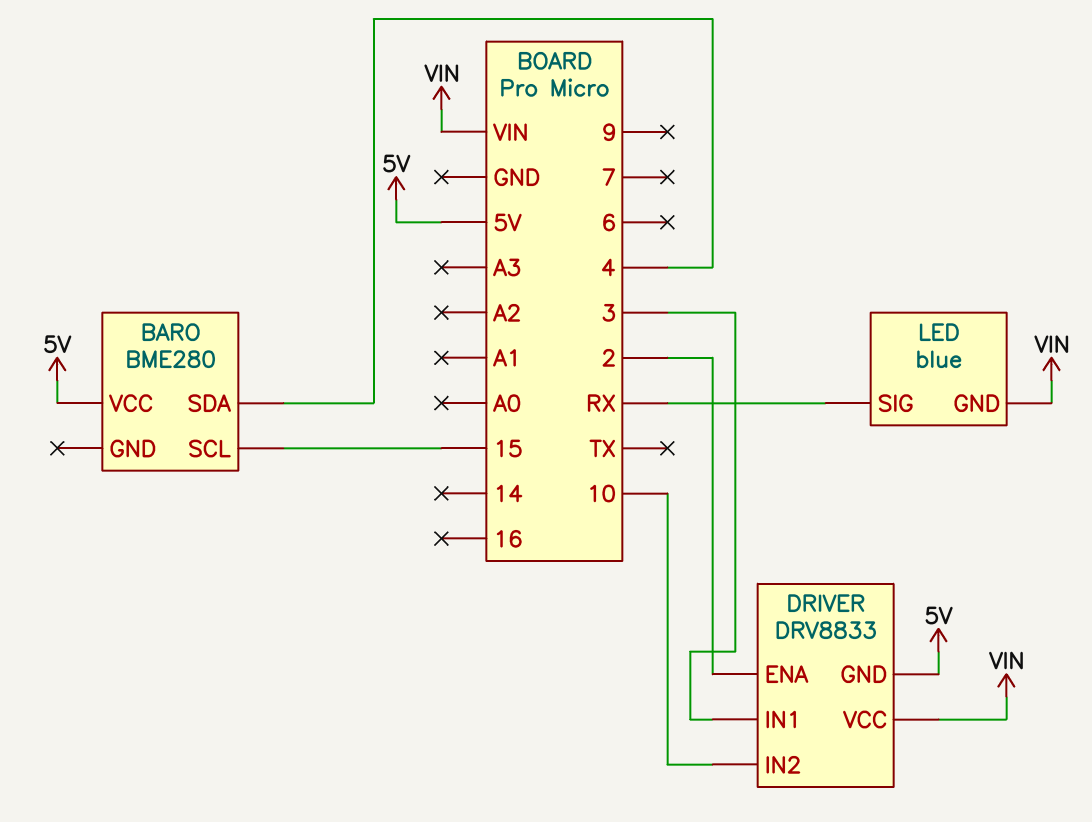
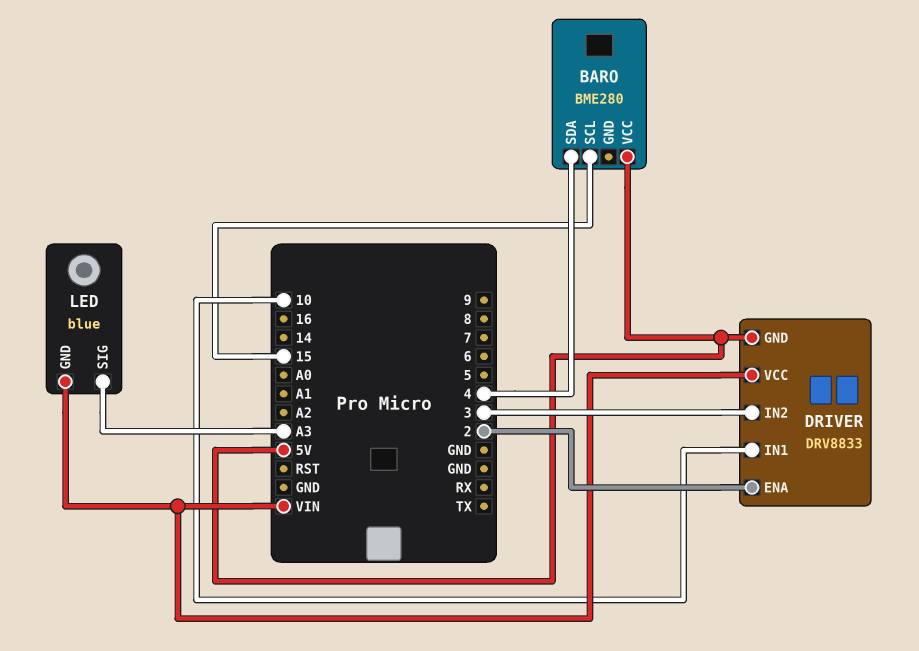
DRIVER pin IN1: 3 -> 10
DRIVER pin IN2: 10 -> 3
LED pin SIG: RX -> A3

